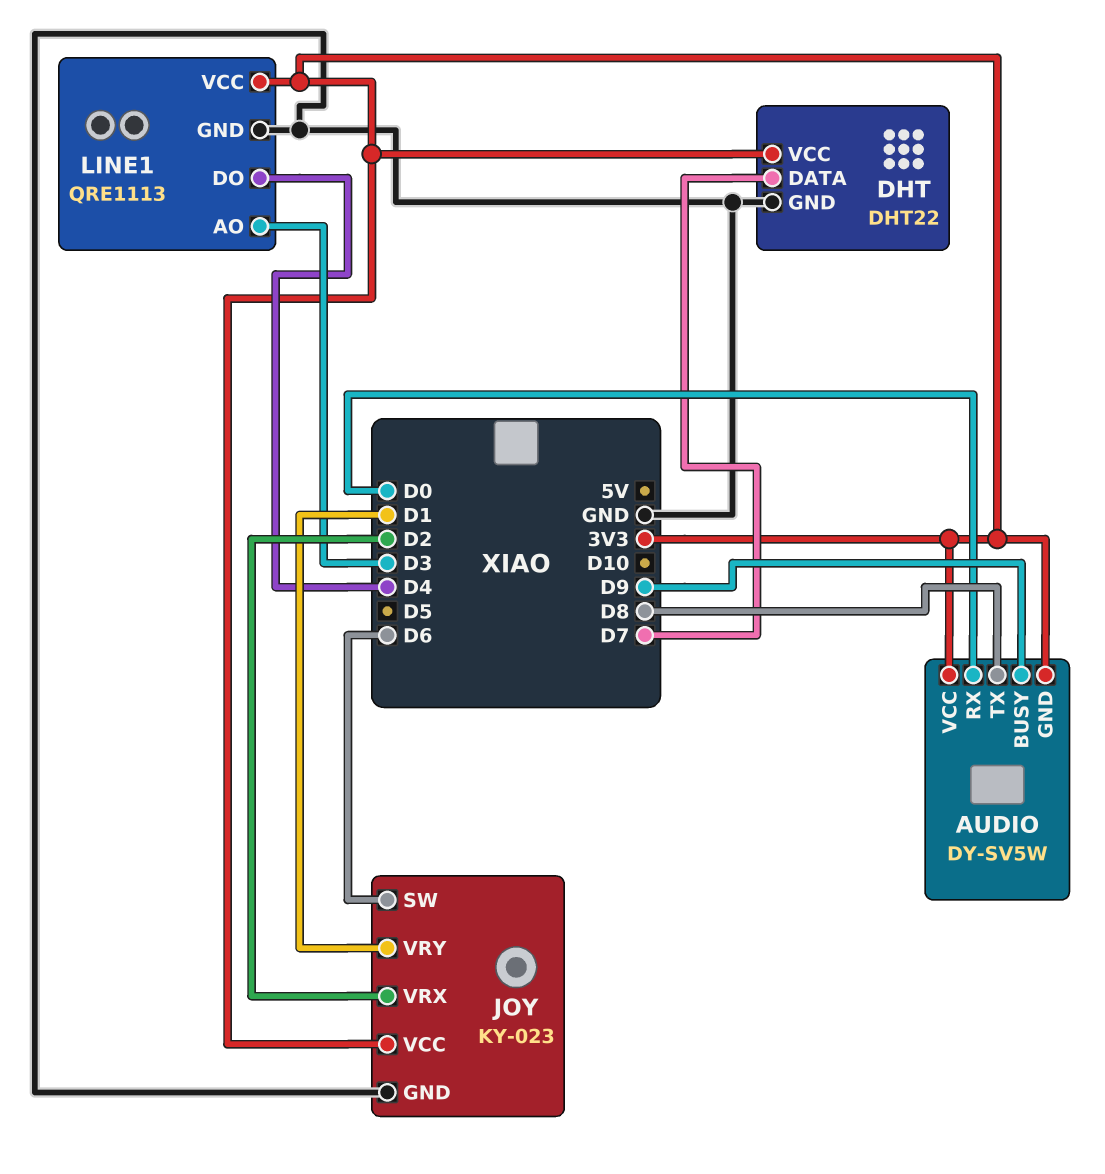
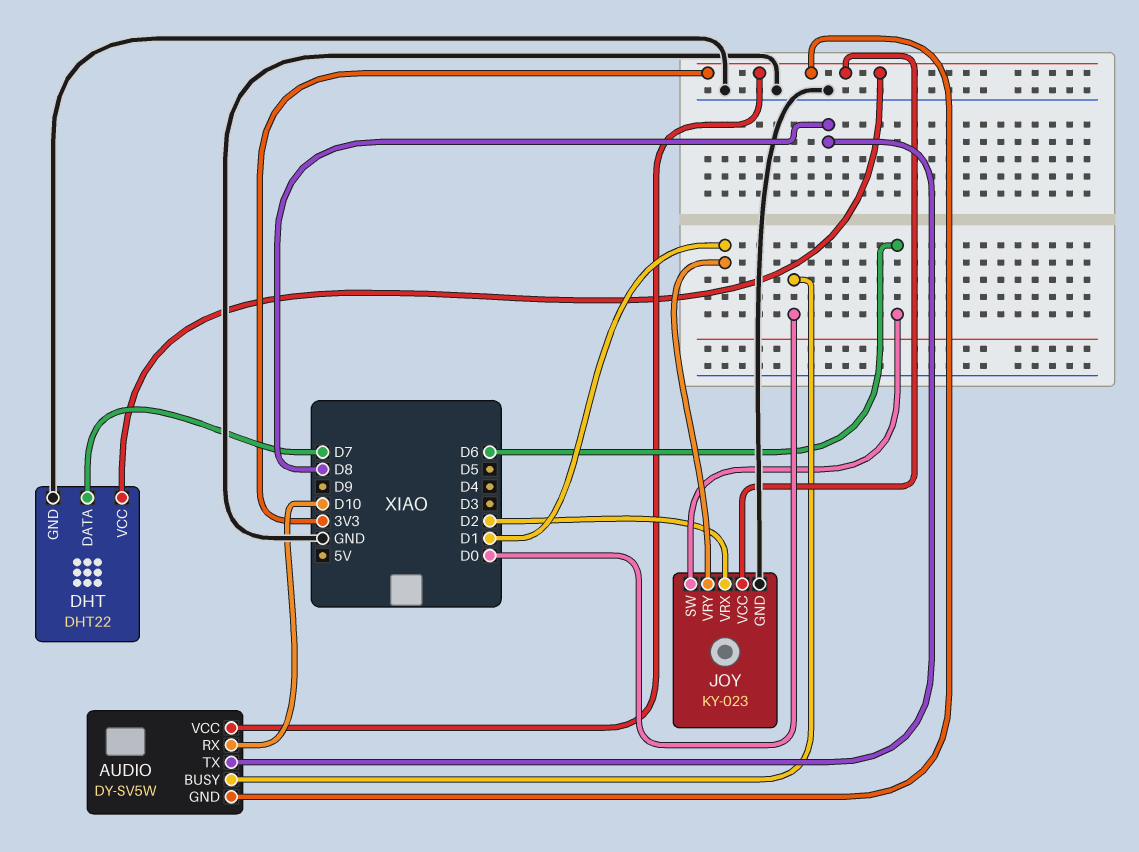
AUDIO pin BUSY: D9 -> D0
AUDIO pin RX: D0 -> D10
LINE1: QRE1113 -> none
LINE1 pin AO: D3 -> none
LINE1 pin DO: D4 -> none
LINE1 pin GND: GND -> none
LINE1 pin VCC: 3V3 -> none

